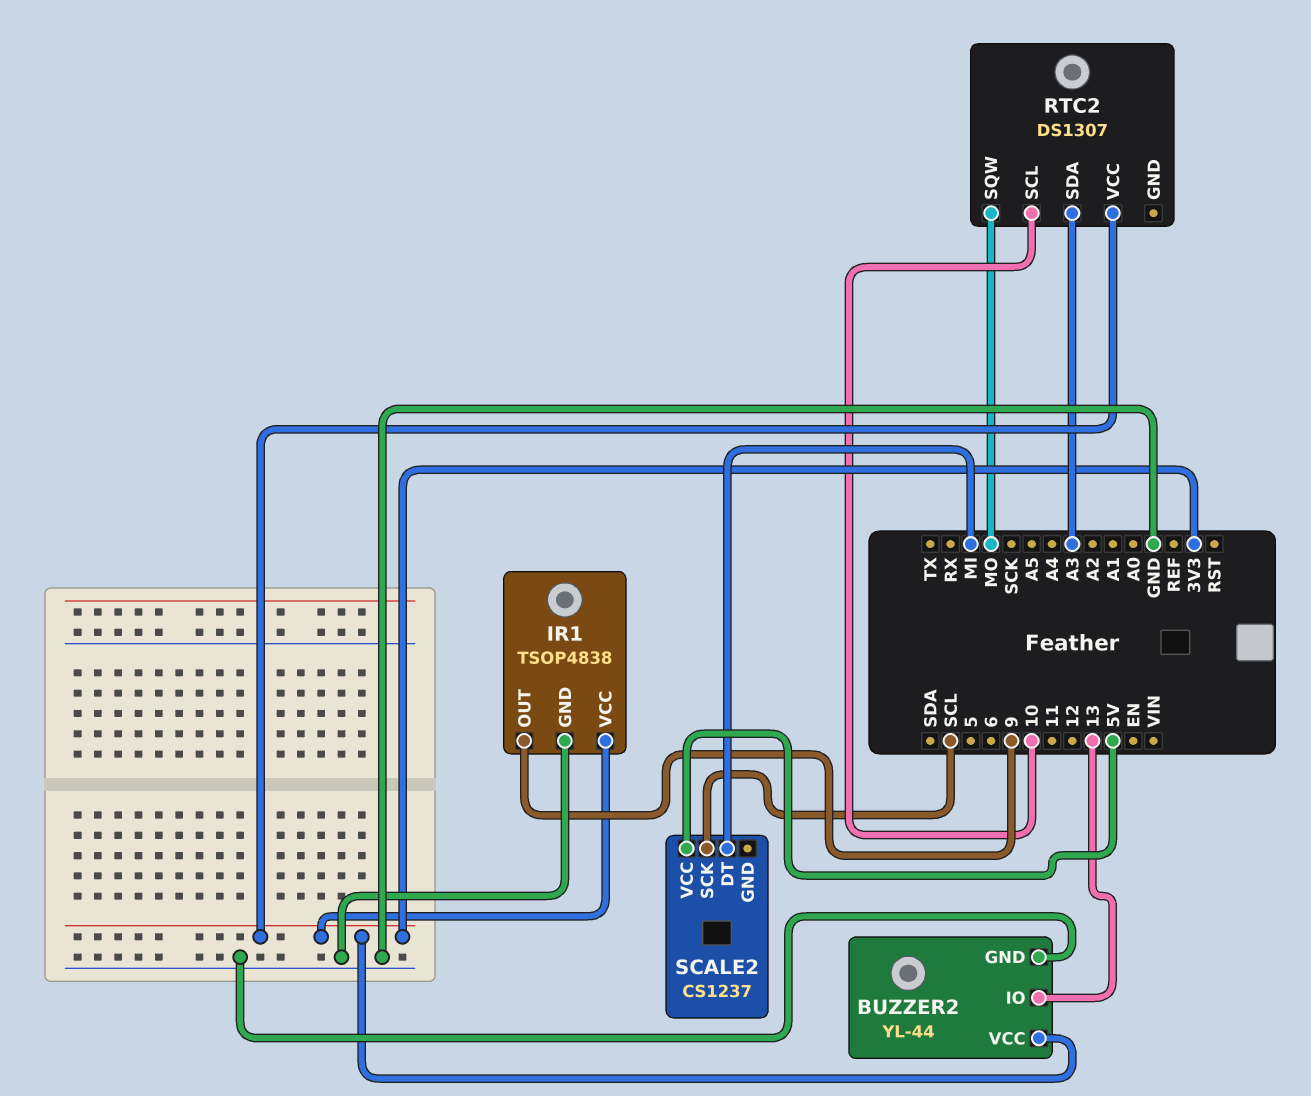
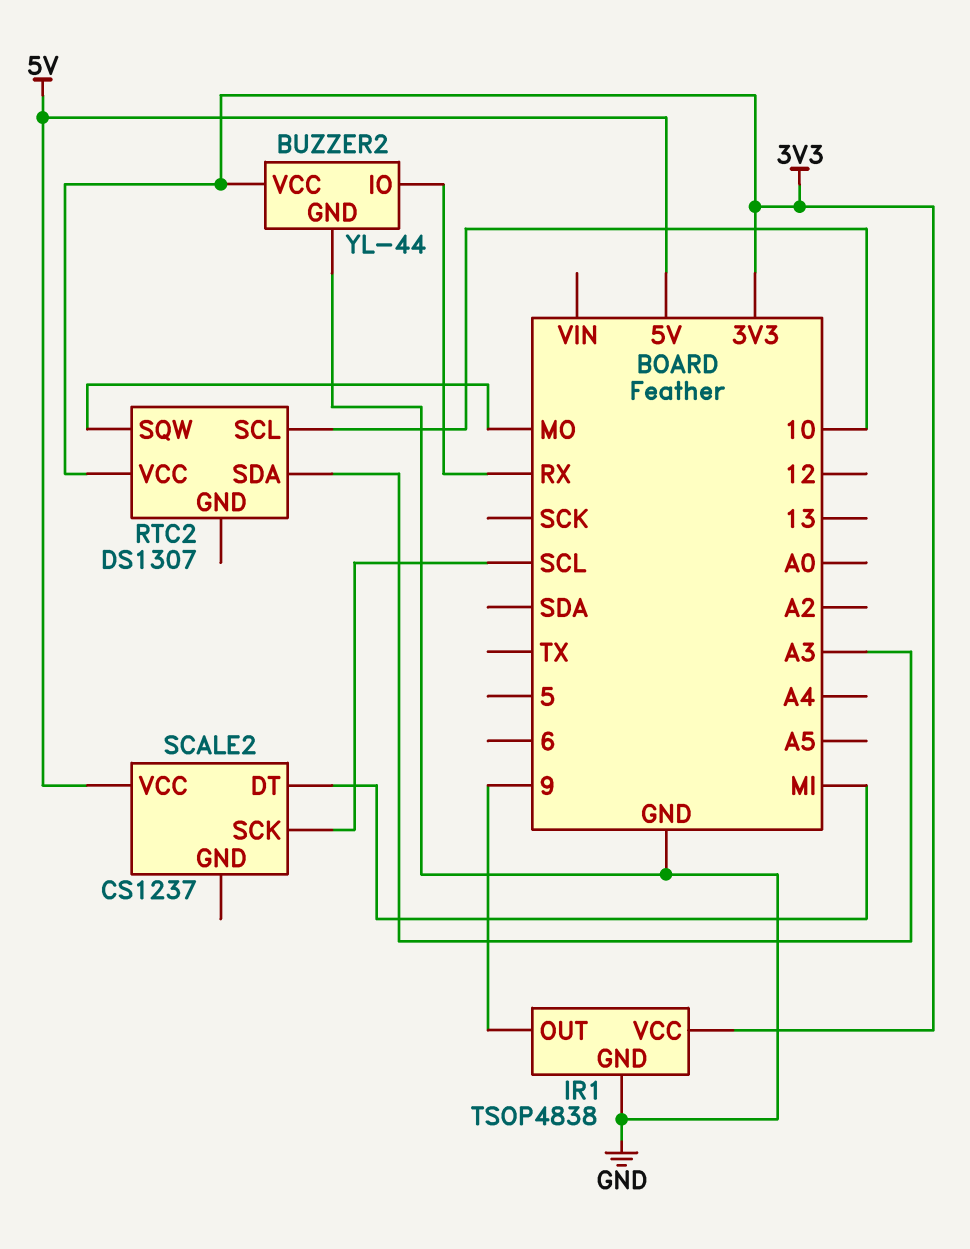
BUZZER2 pin IO: 13 -> RX

